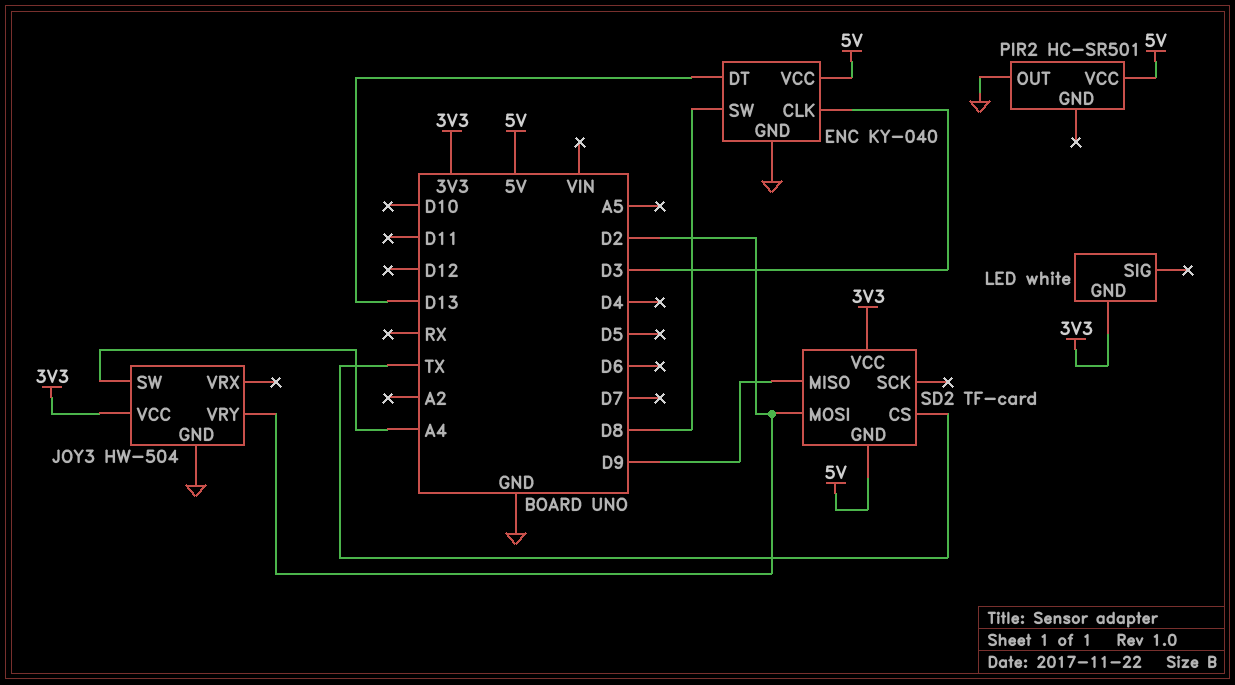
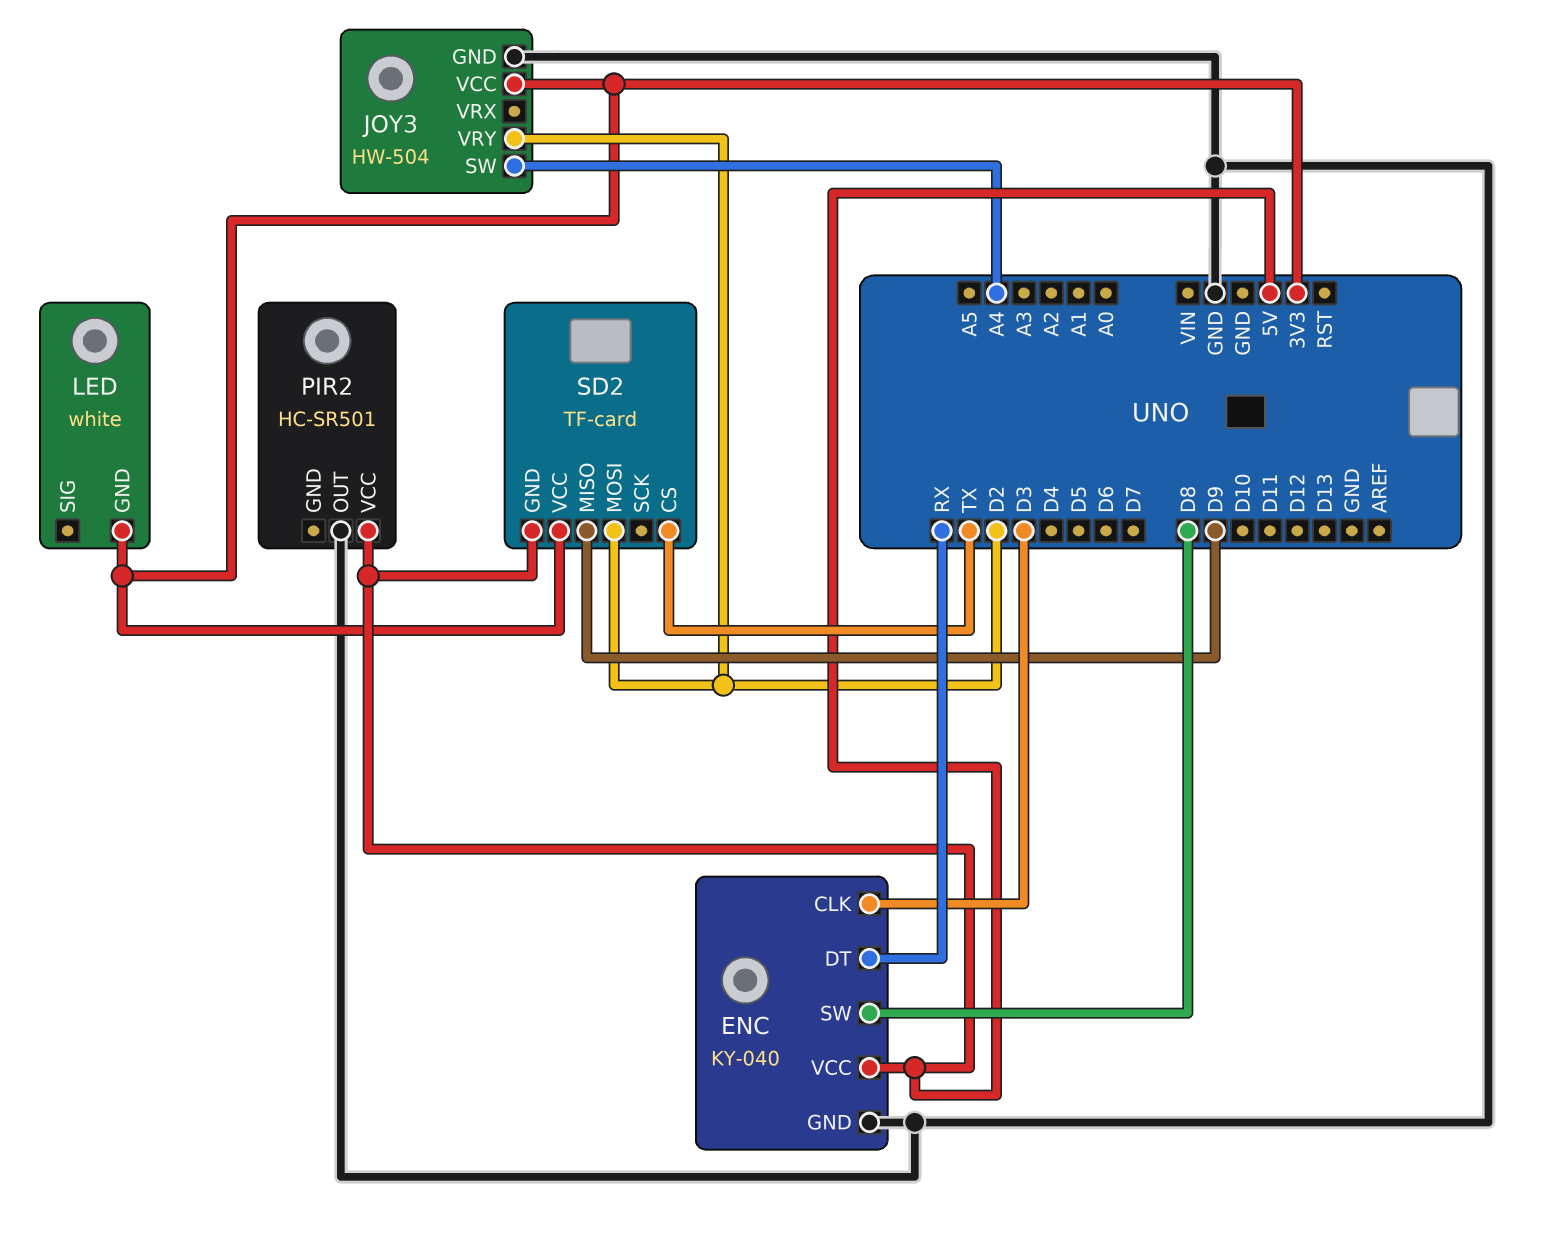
ENC pin DT: D13 -> RX

